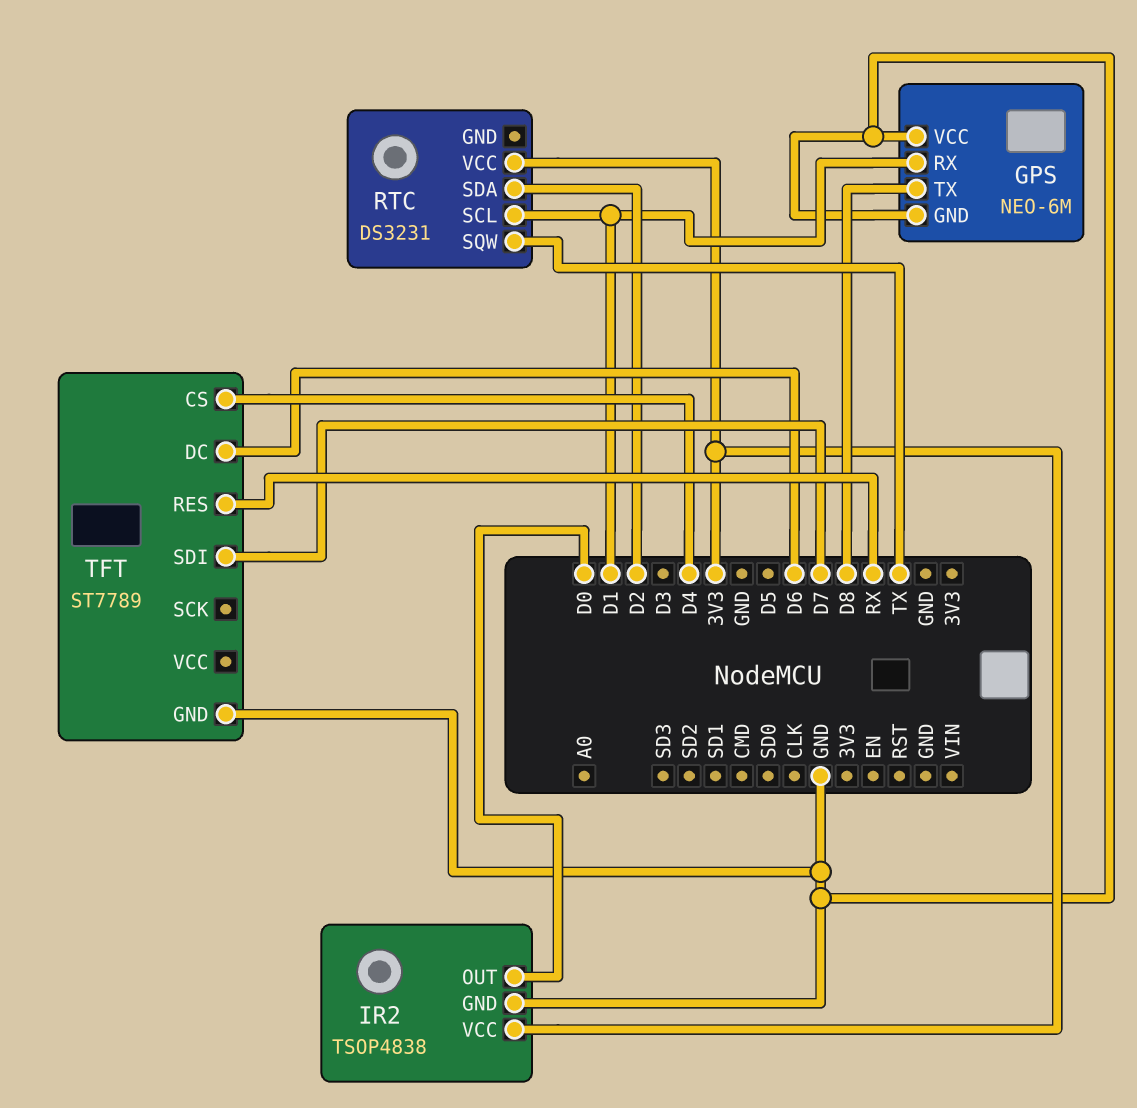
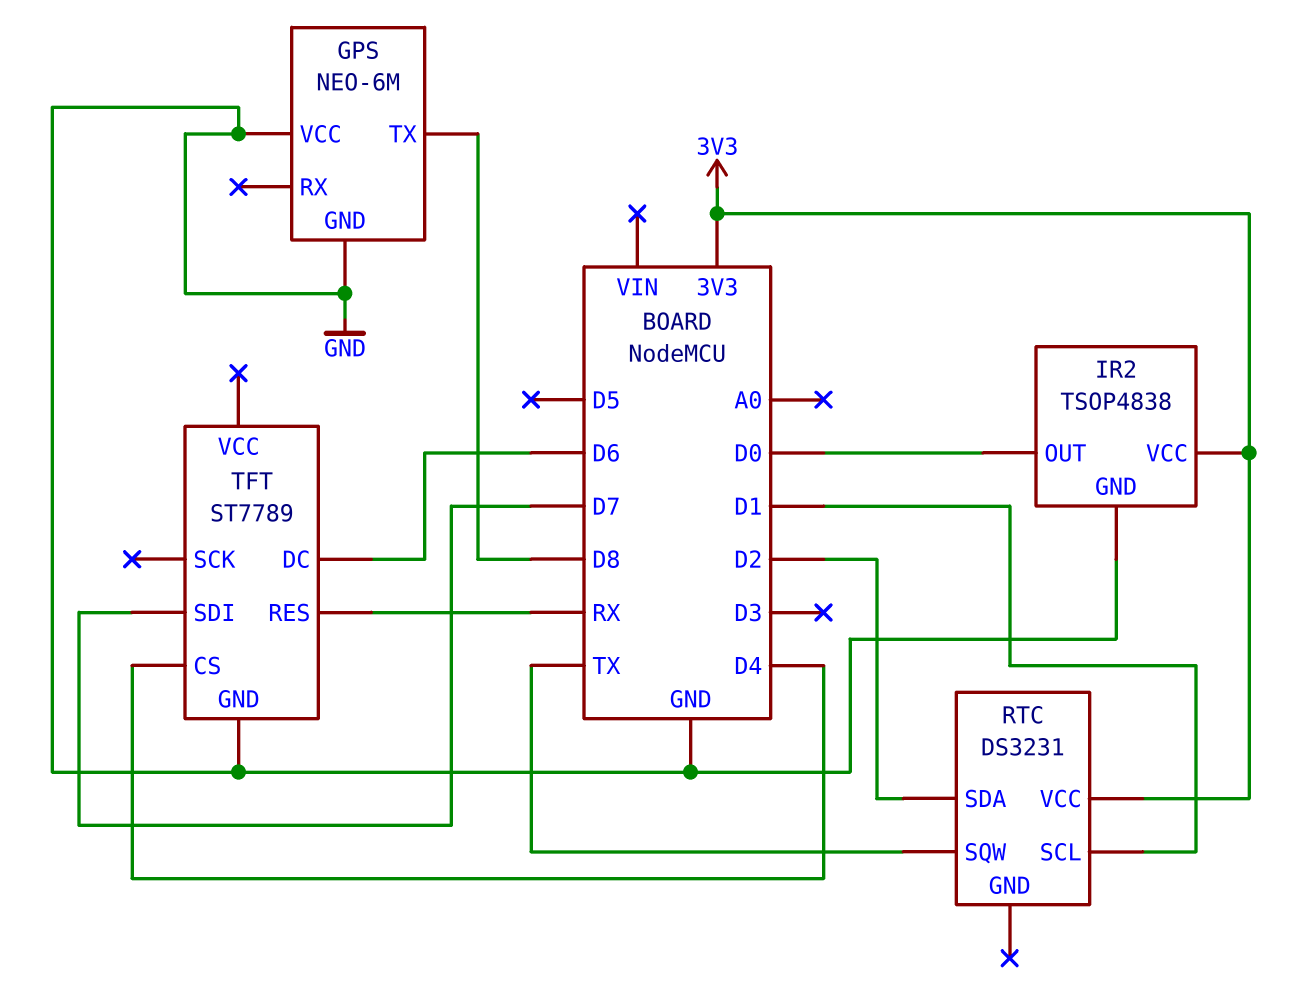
GPS pin RX: D1 -> none

